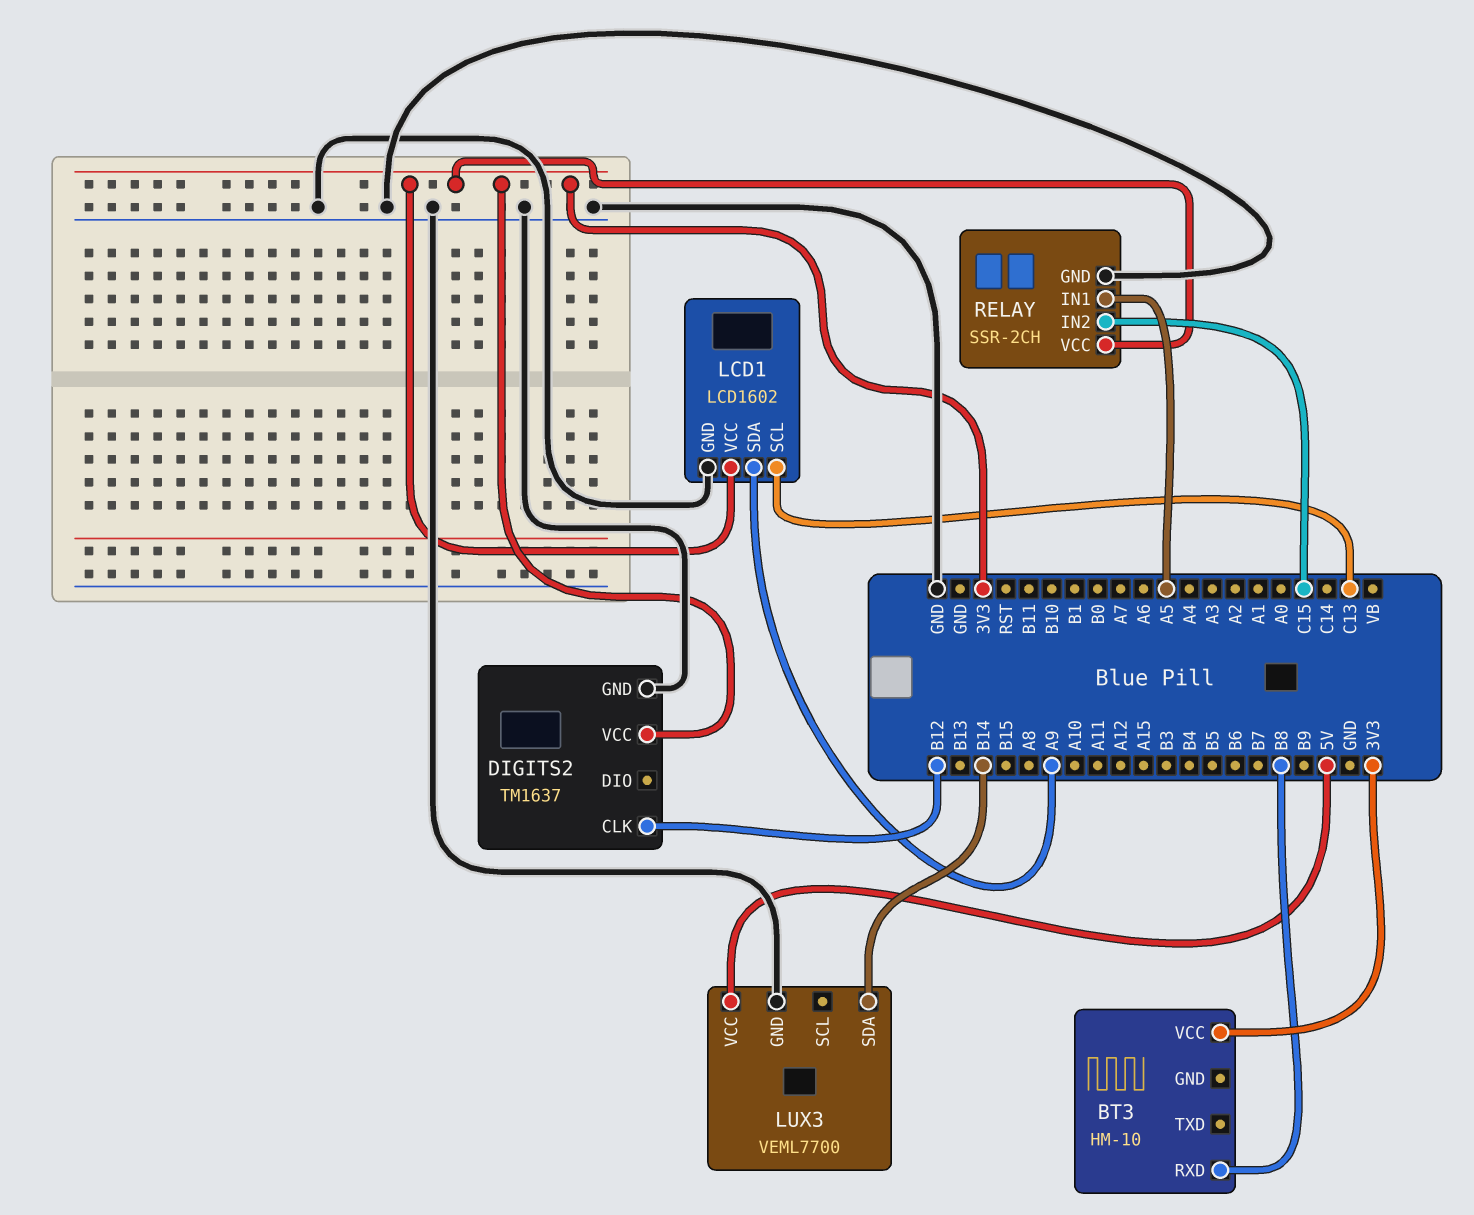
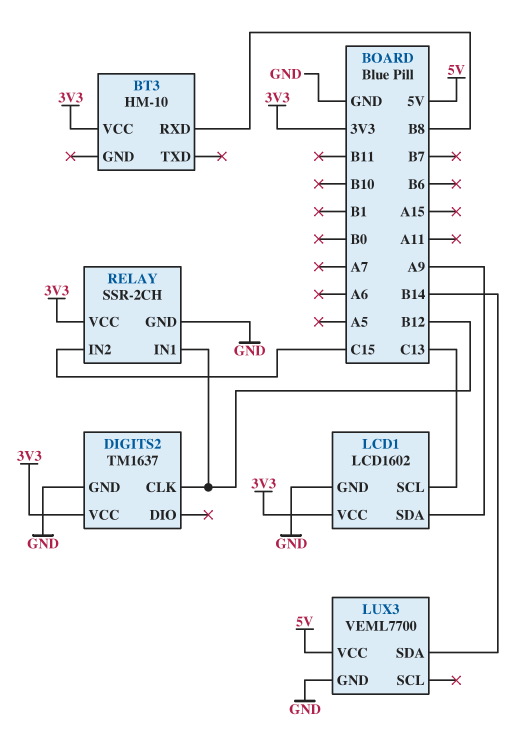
RELAY pin IN1: A5 -> B12

